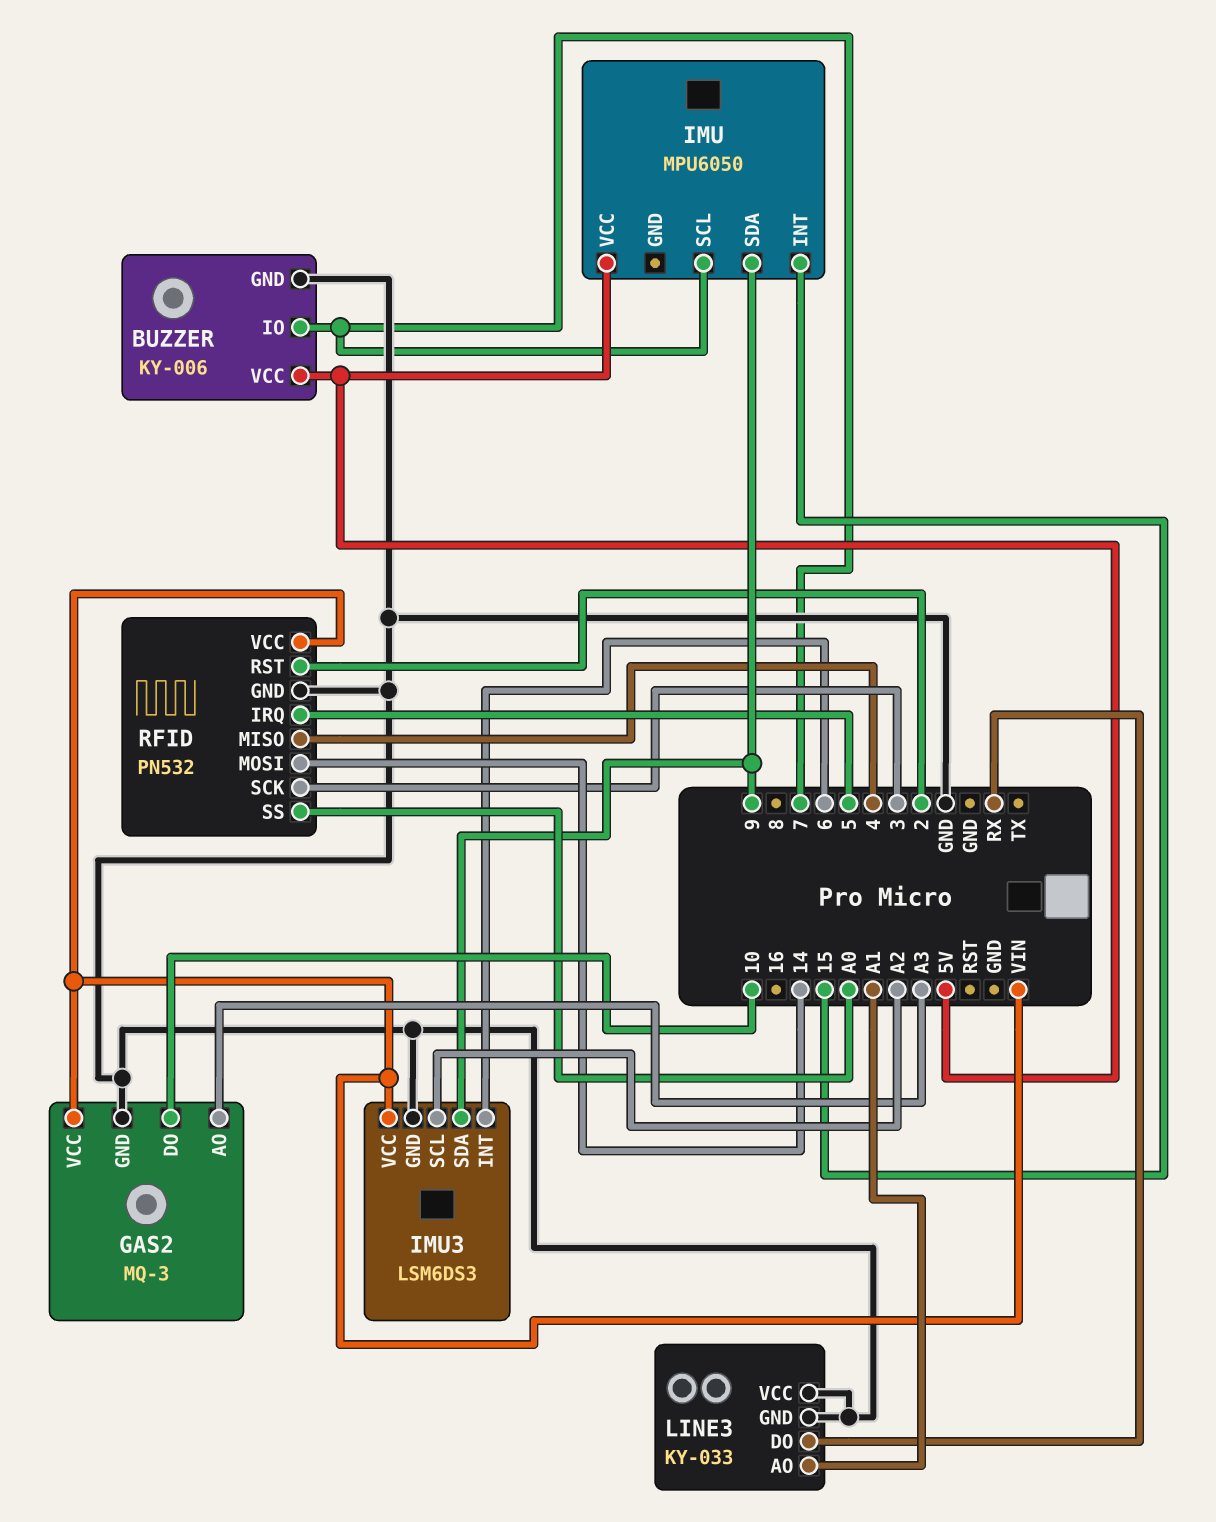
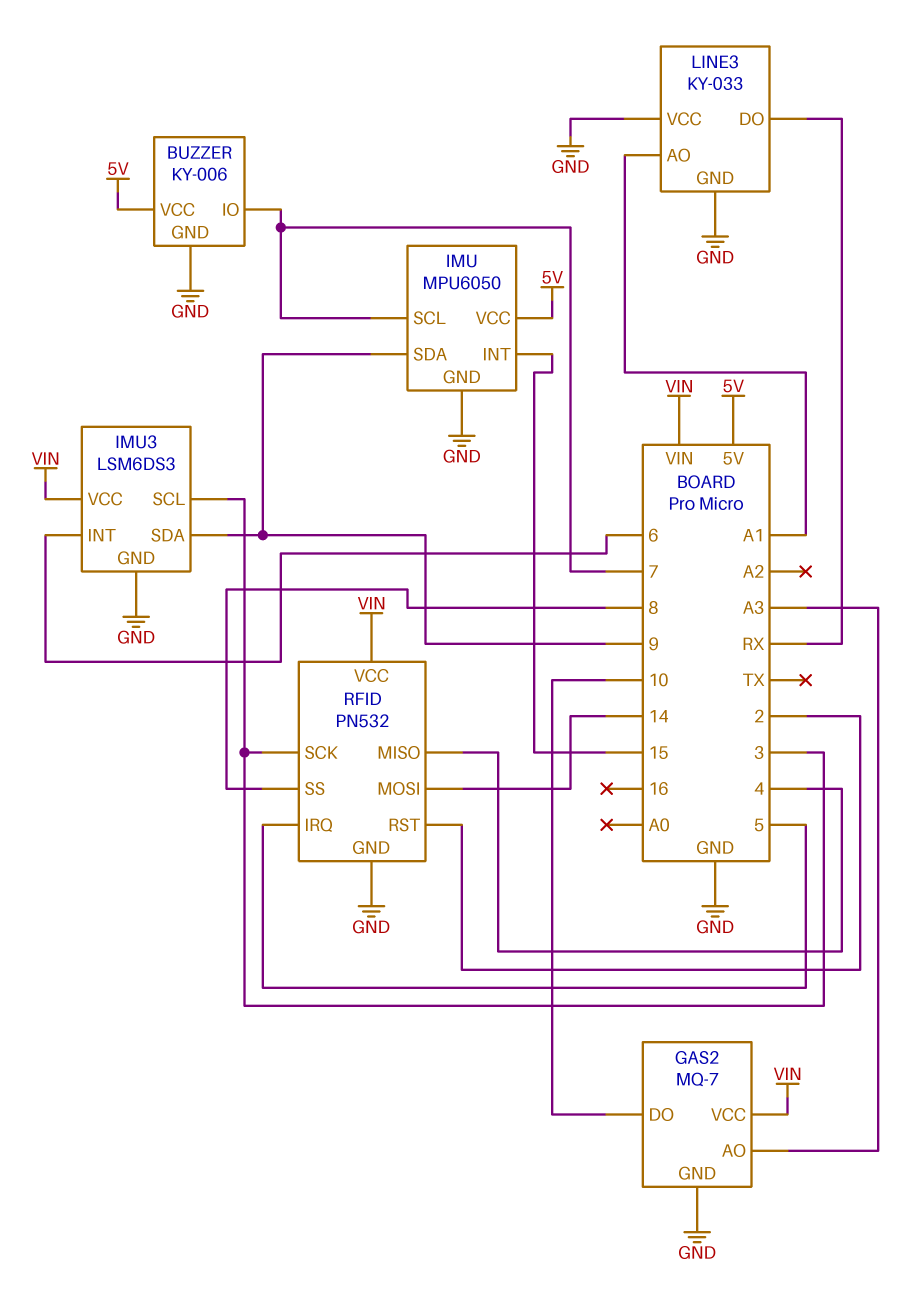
GAS2: MQ-3 -> MQ-7
IMU pin GND: none -> GND
IMU3 pin SCL: A2 -> 3
RFID pin SS: A0 -> 8

